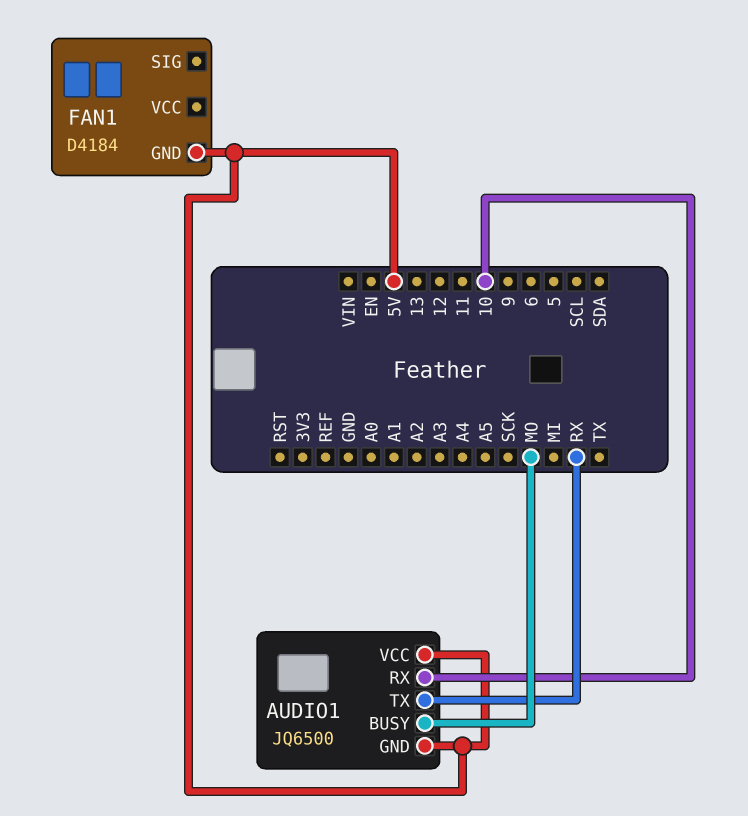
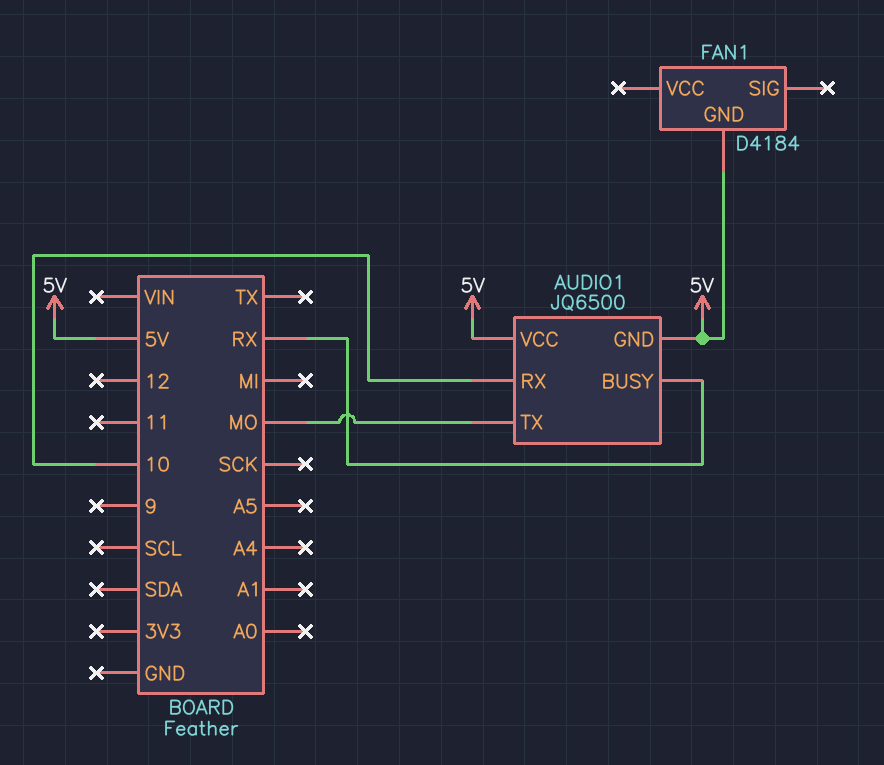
AUDIO1 pin BUSY: MO -> RX
AUDIO1 pin TX: RX -> MO

